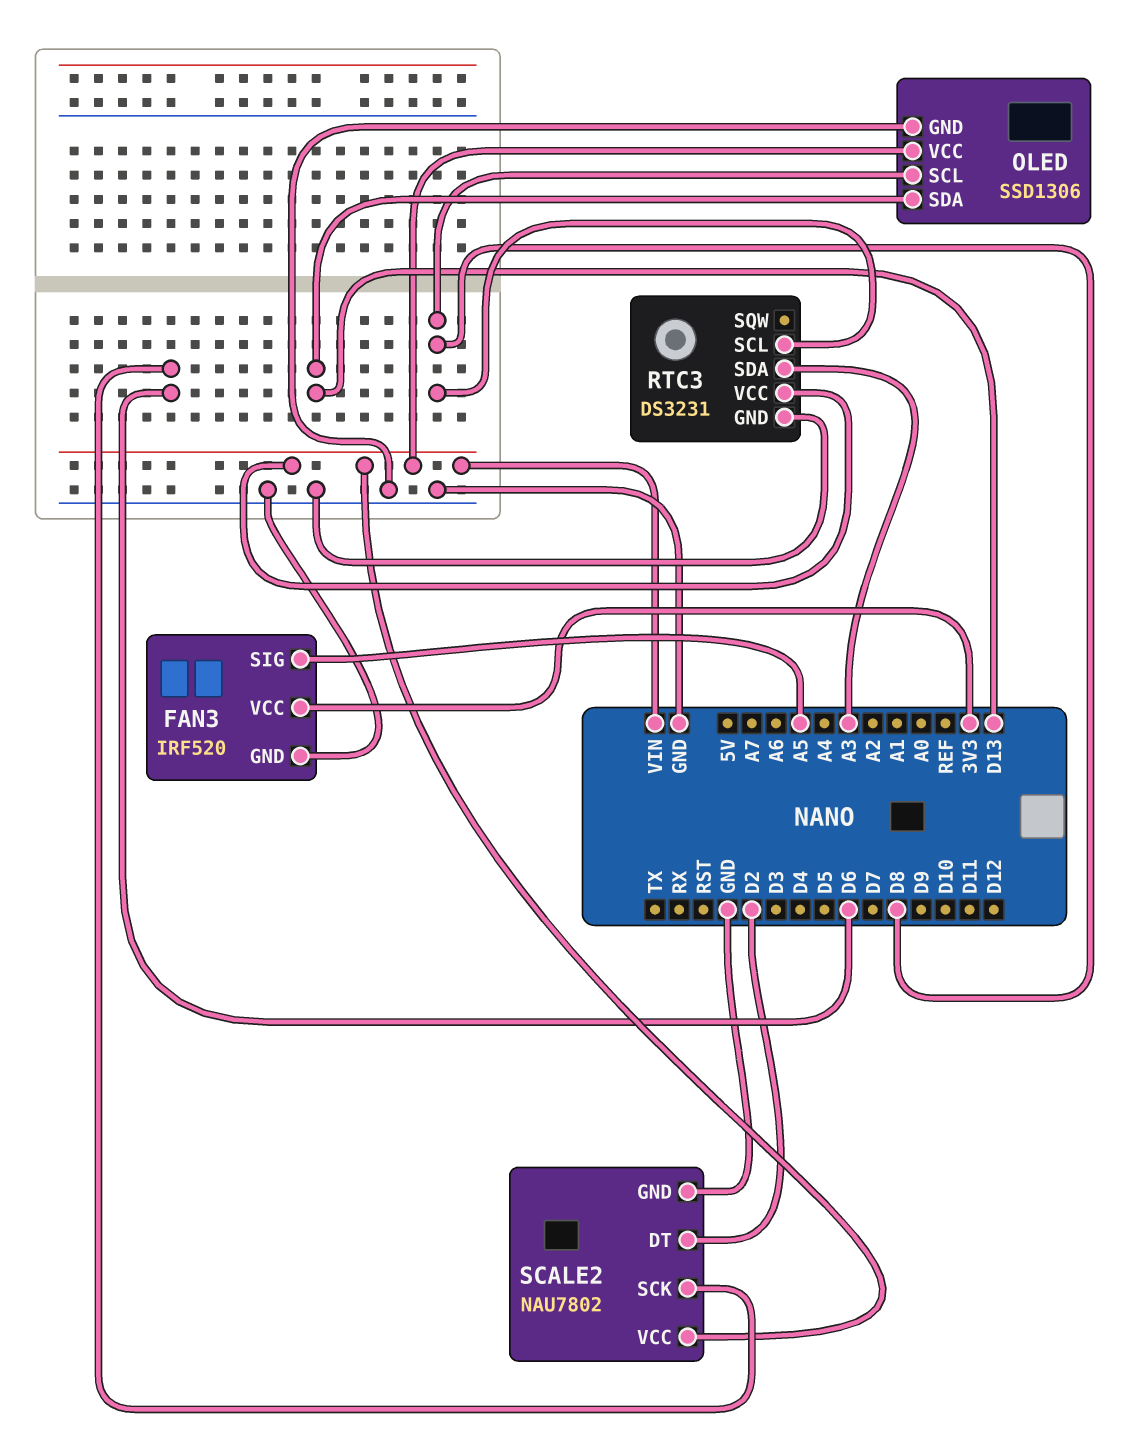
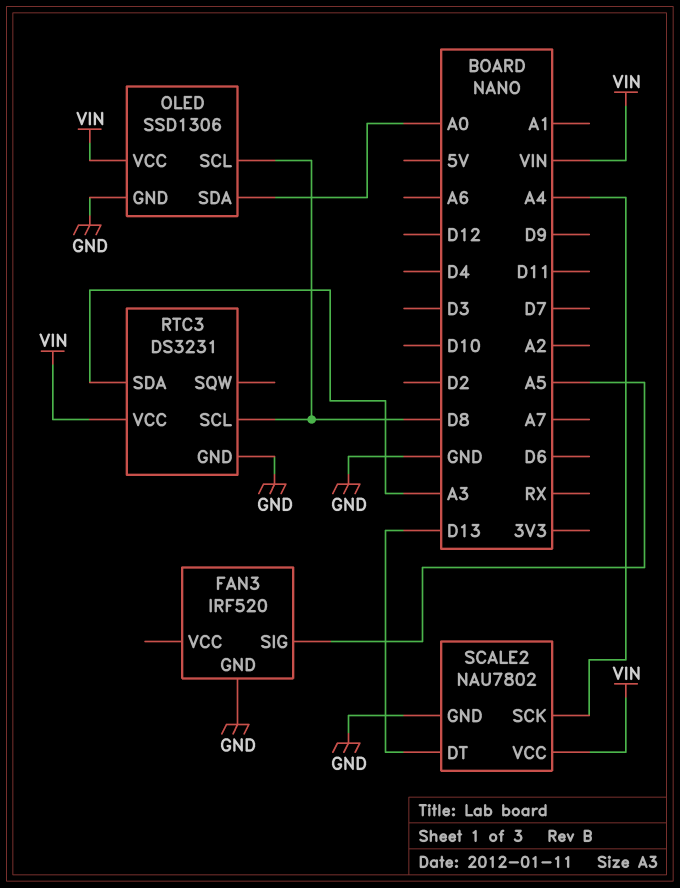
FAN3 pin VCC: 3V3 -> none
OLED pin SDA: D13 -> A0
SCALE2 pin DT: D2 -> D13
SCALE2 pin SCK: D6 -> A4

